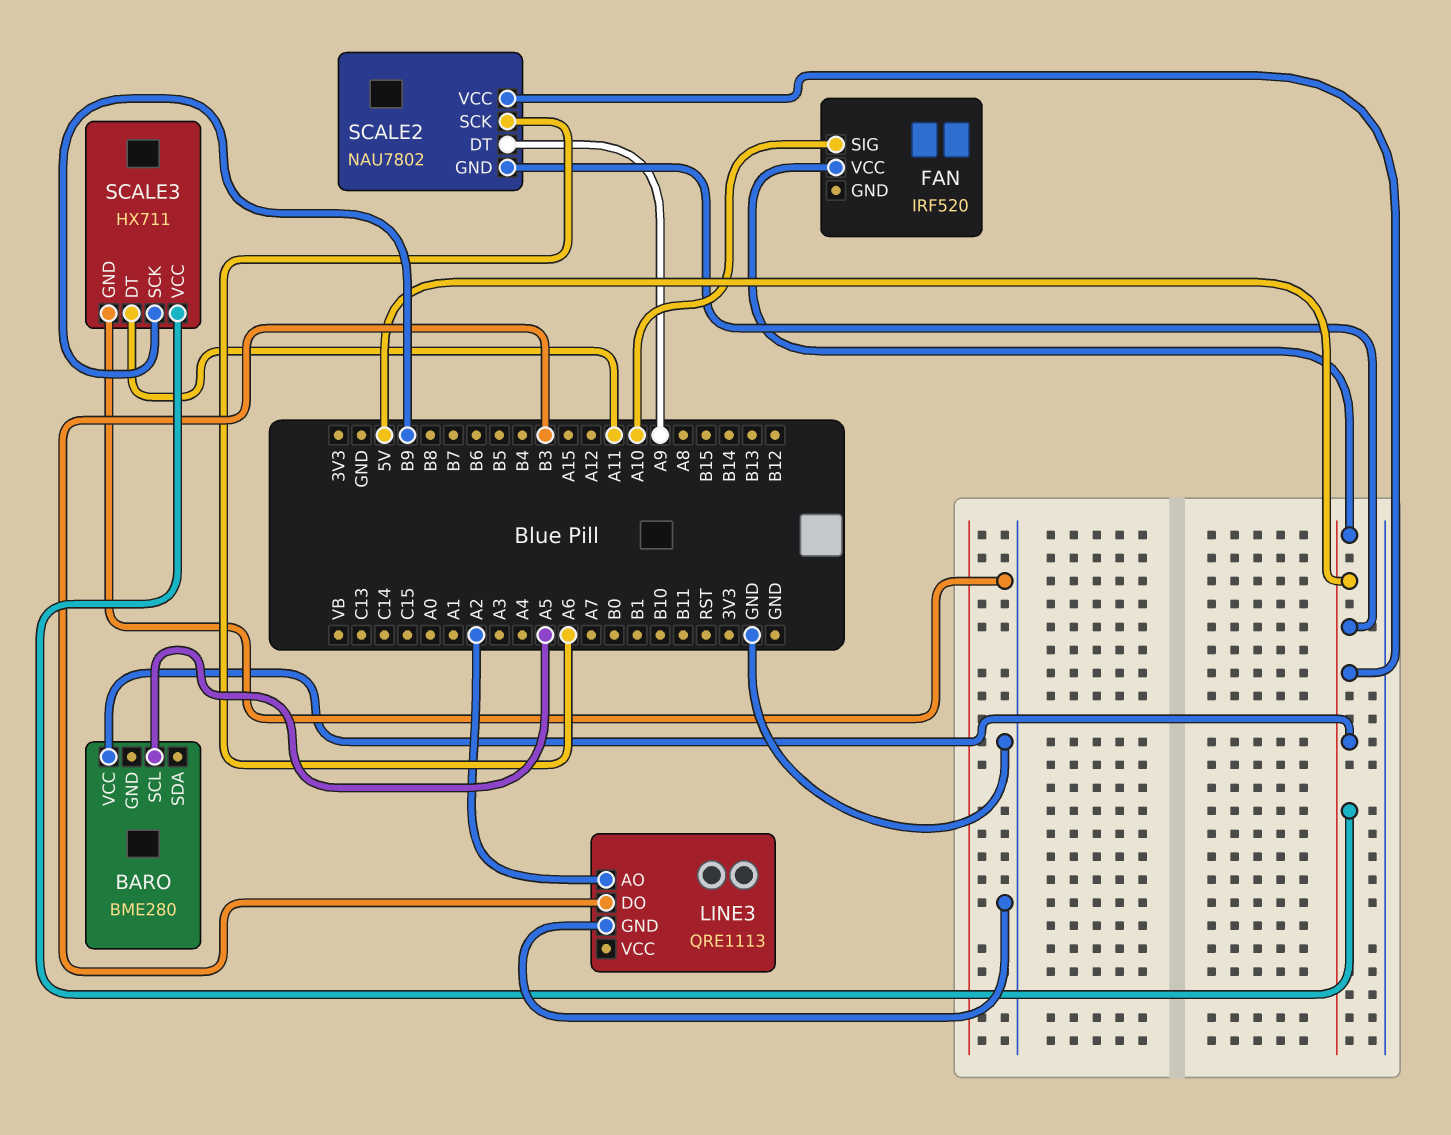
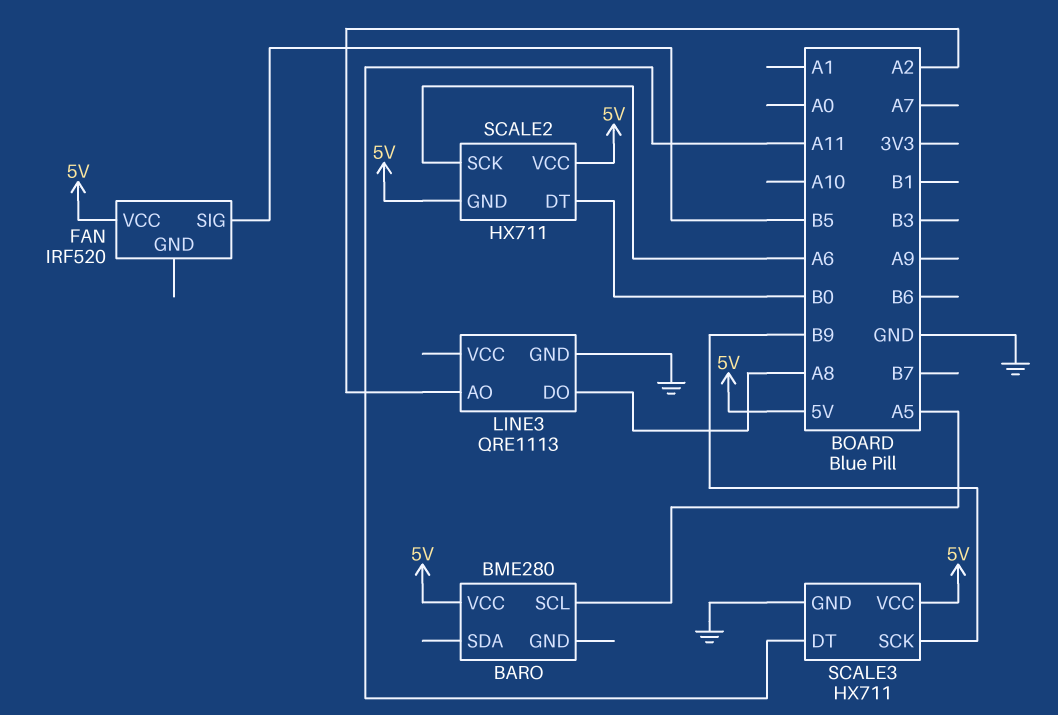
FAN pin SIG: A10 -> B5
LINE3 pin DO: B3 -> A8
SCALE2: NAU7802 -> HX711
SCALE2 pin DT: A9 -> B0

